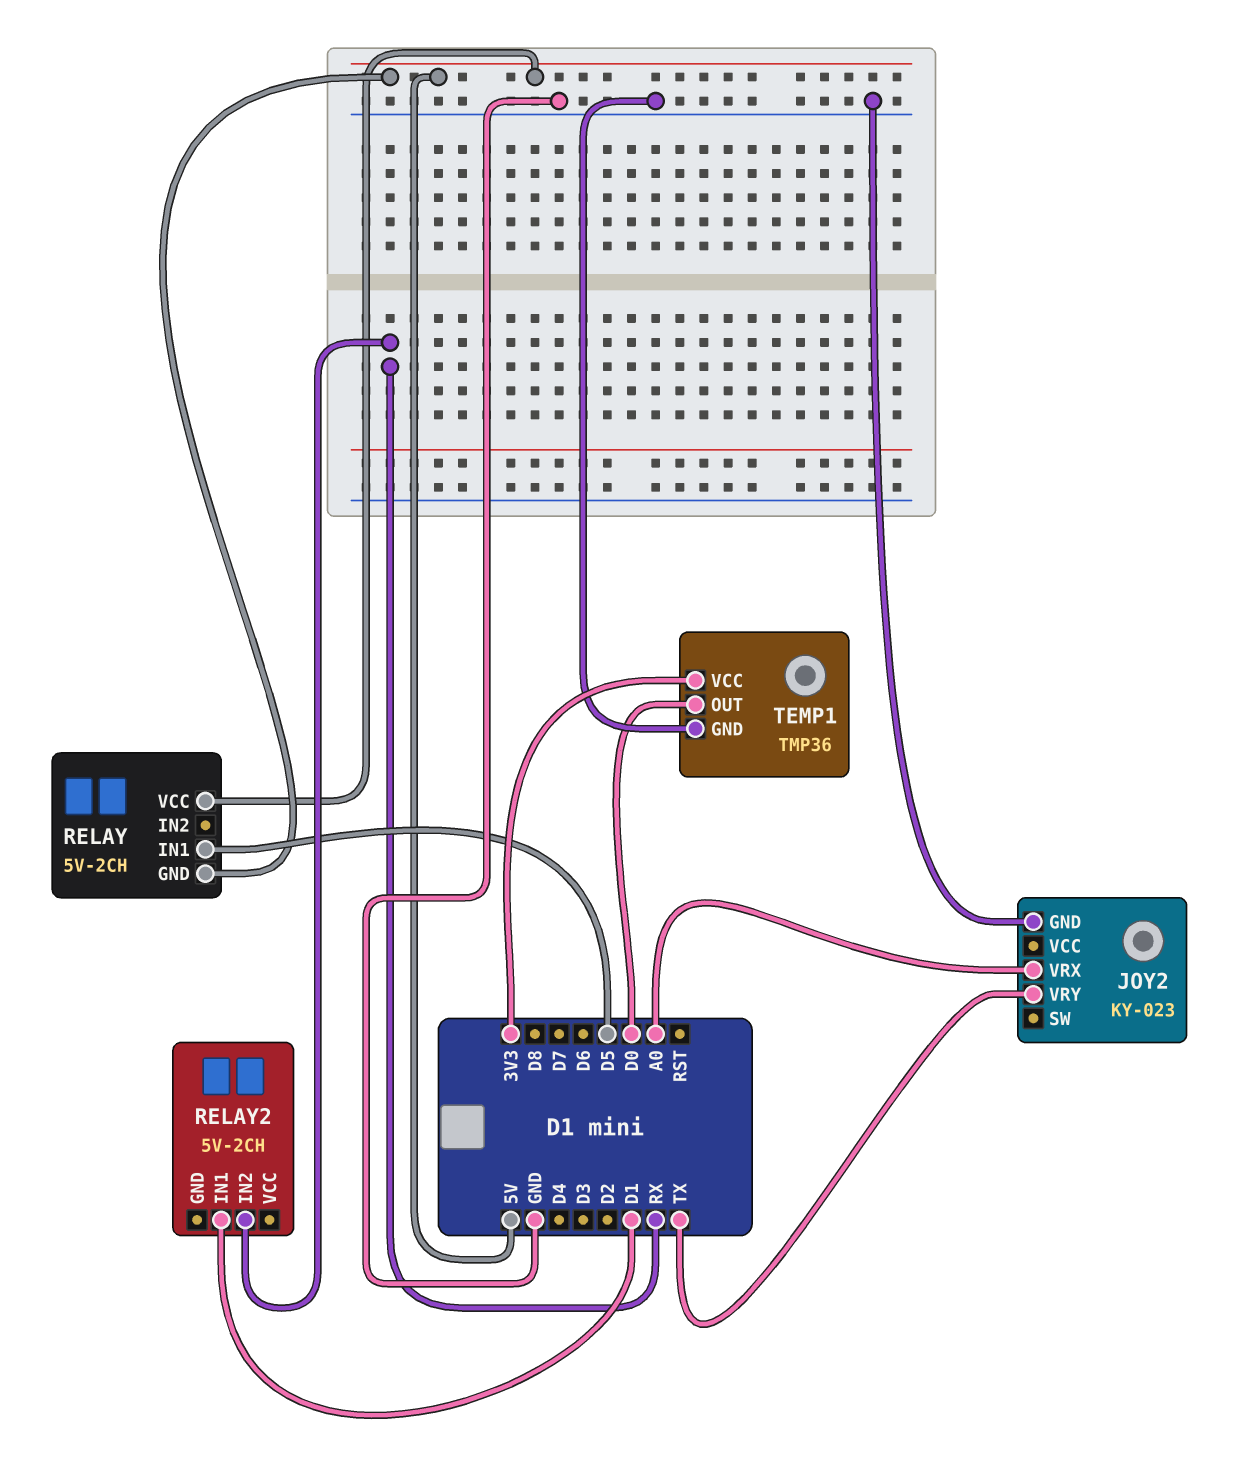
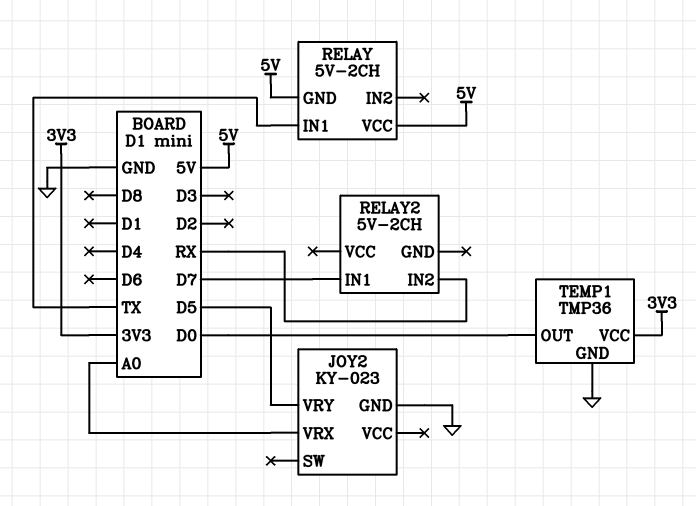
JOY2 pin VRY: TX -> D5
RELAY pin IN1: D5 -> TX
RELAY2 pin IN1: D1 -> D7

